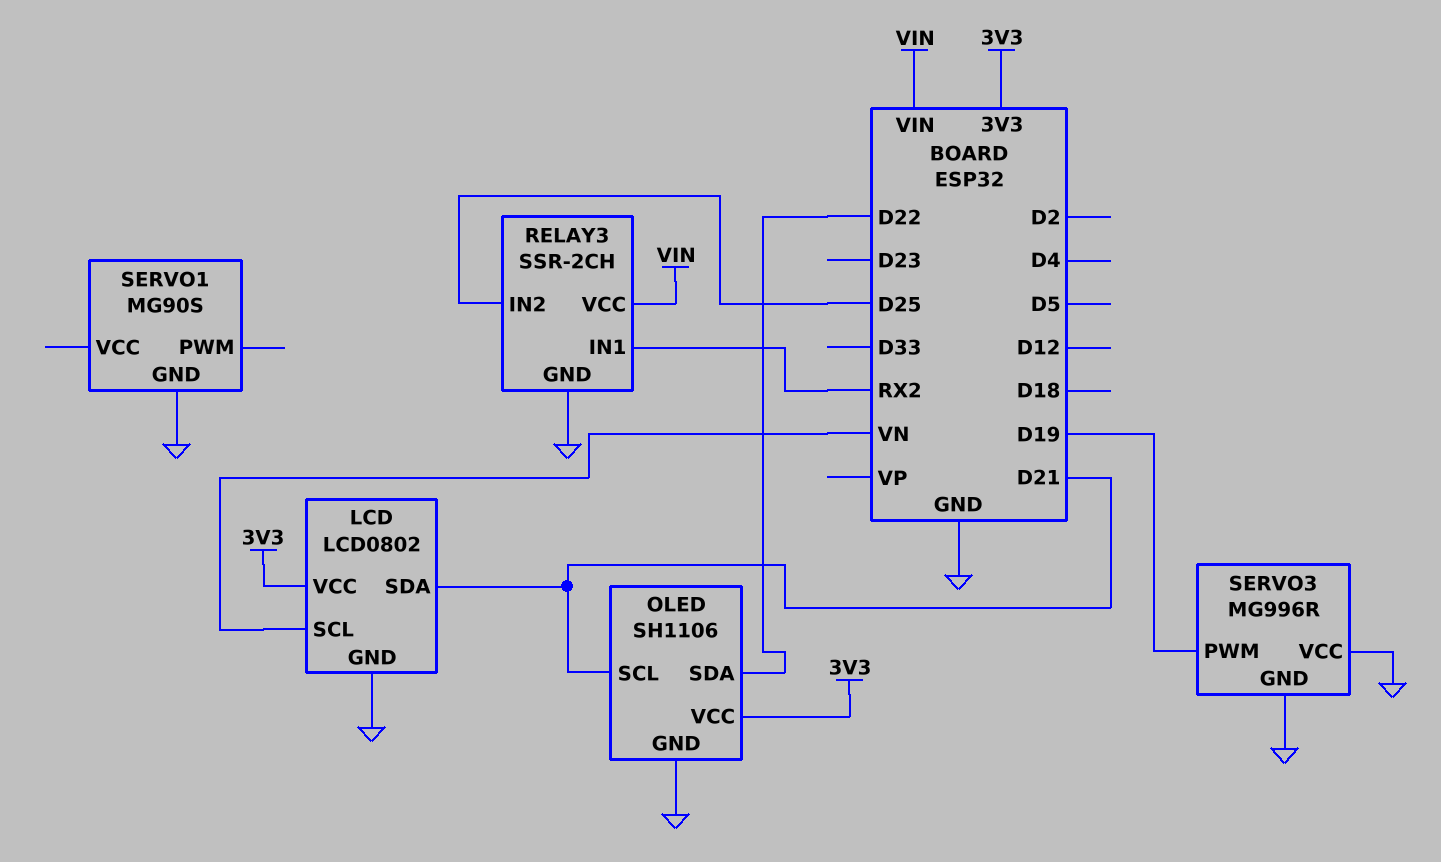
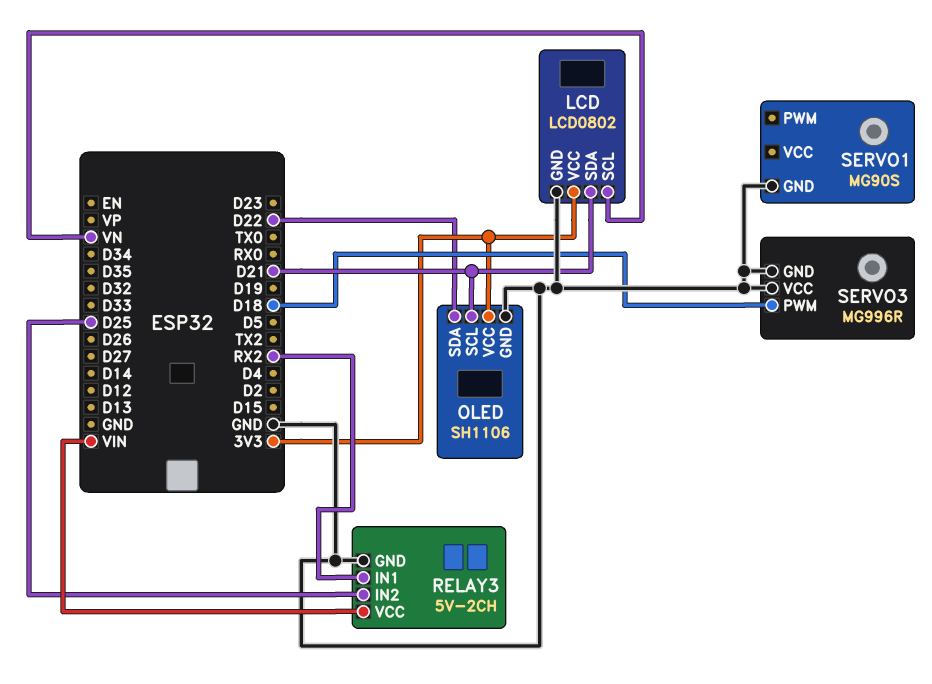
RELAY3: SSR-2CH -> 5V-2CH
SERVO3 pin PWM: D19 -> D18

